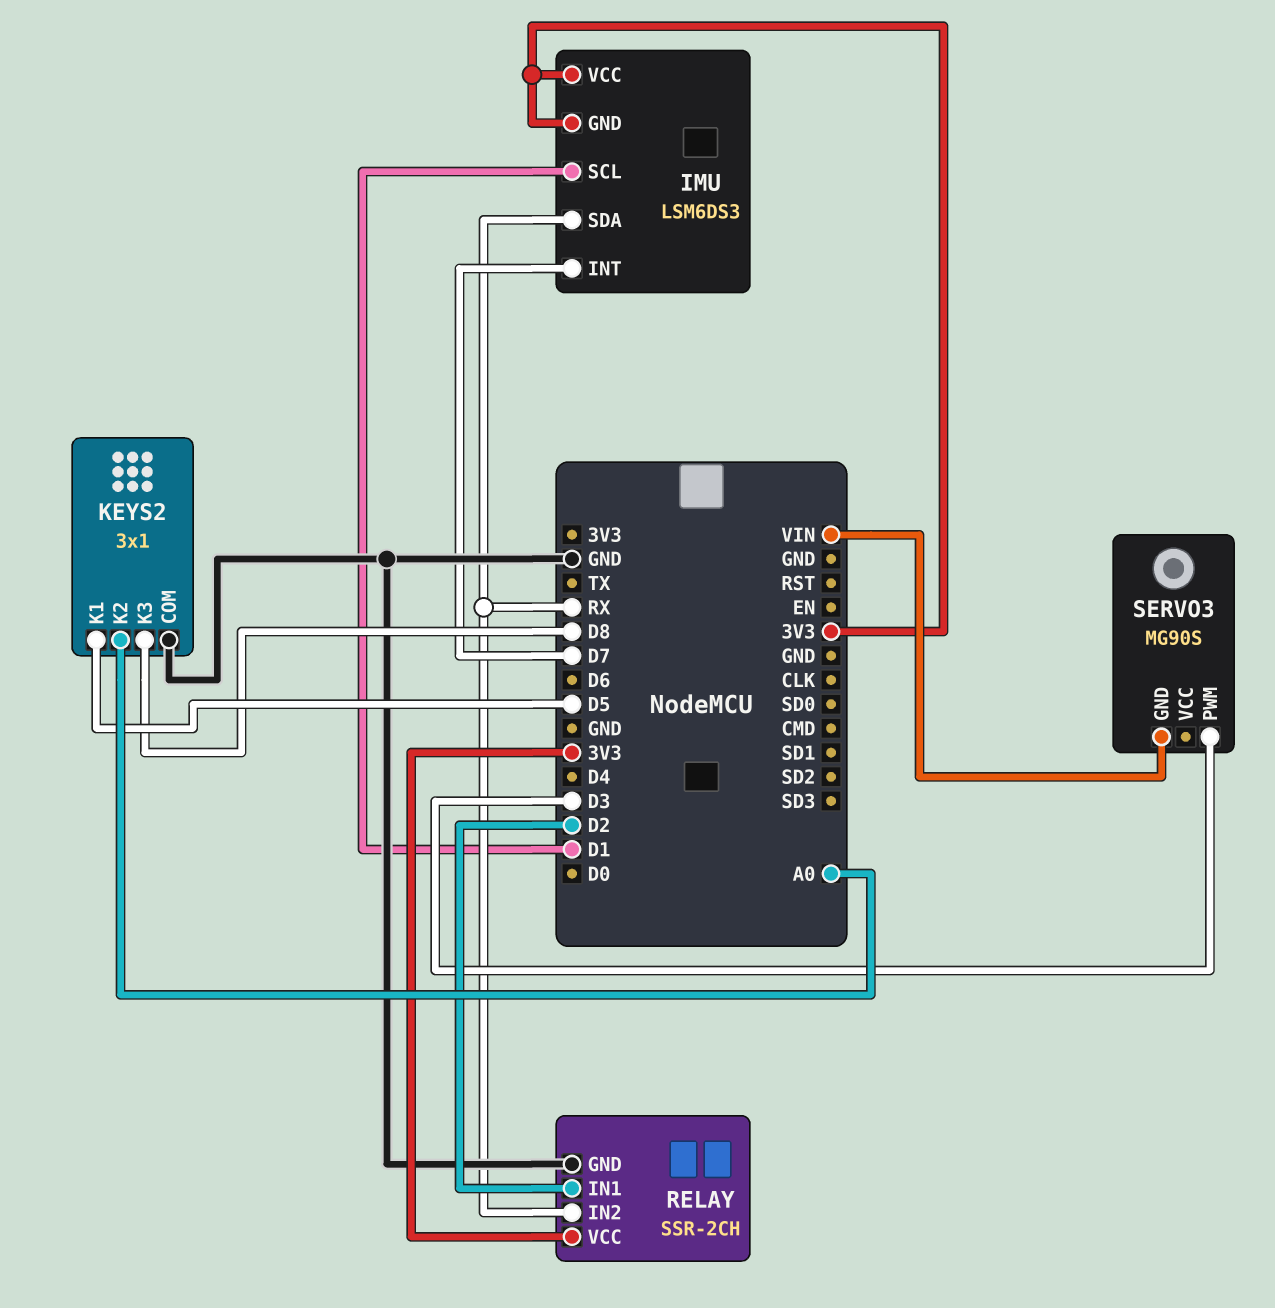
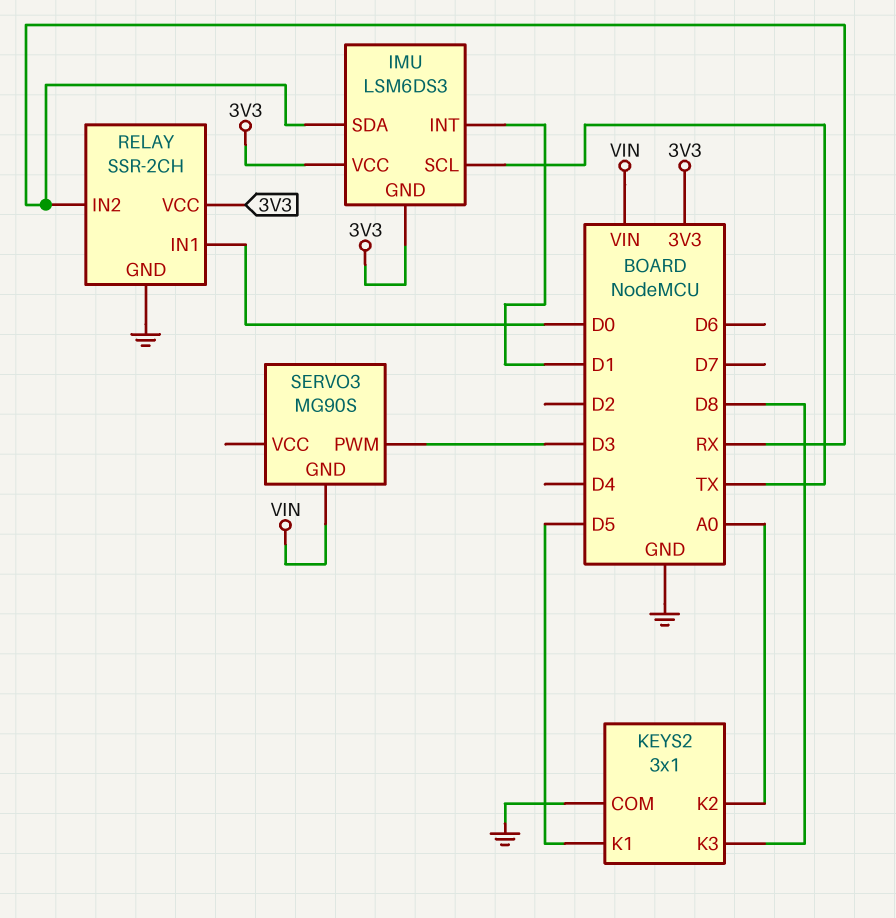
IMU pin INT: D7 -> D1
IMU pin SCL: D1 -> TX
RELAY pin IN1: D2 -> D0

